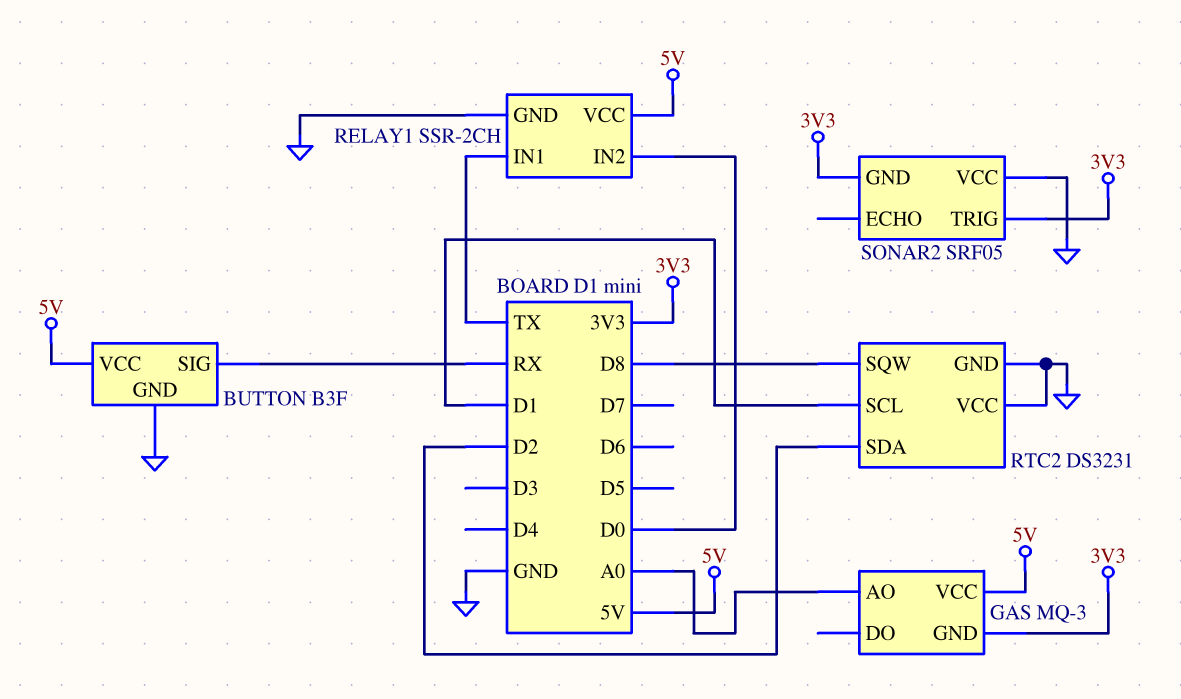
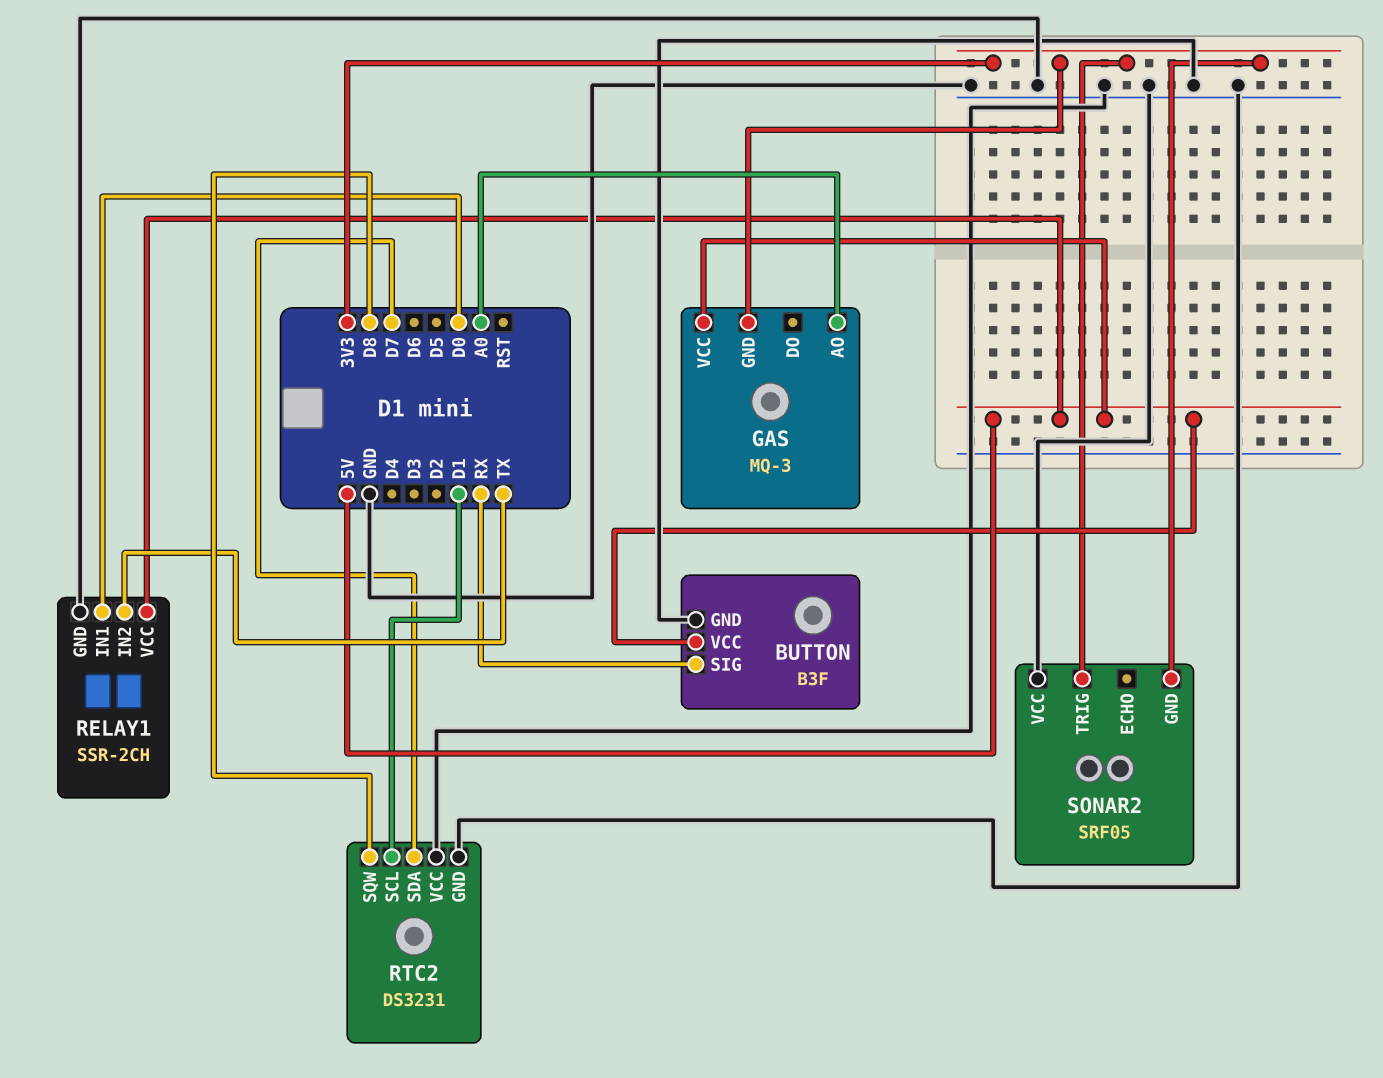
RELAY1 pin IN1: TX -> D0
RELAY1 pin IN2: D0 -> TX
RTC2 pin SDA: D2 -> D7

